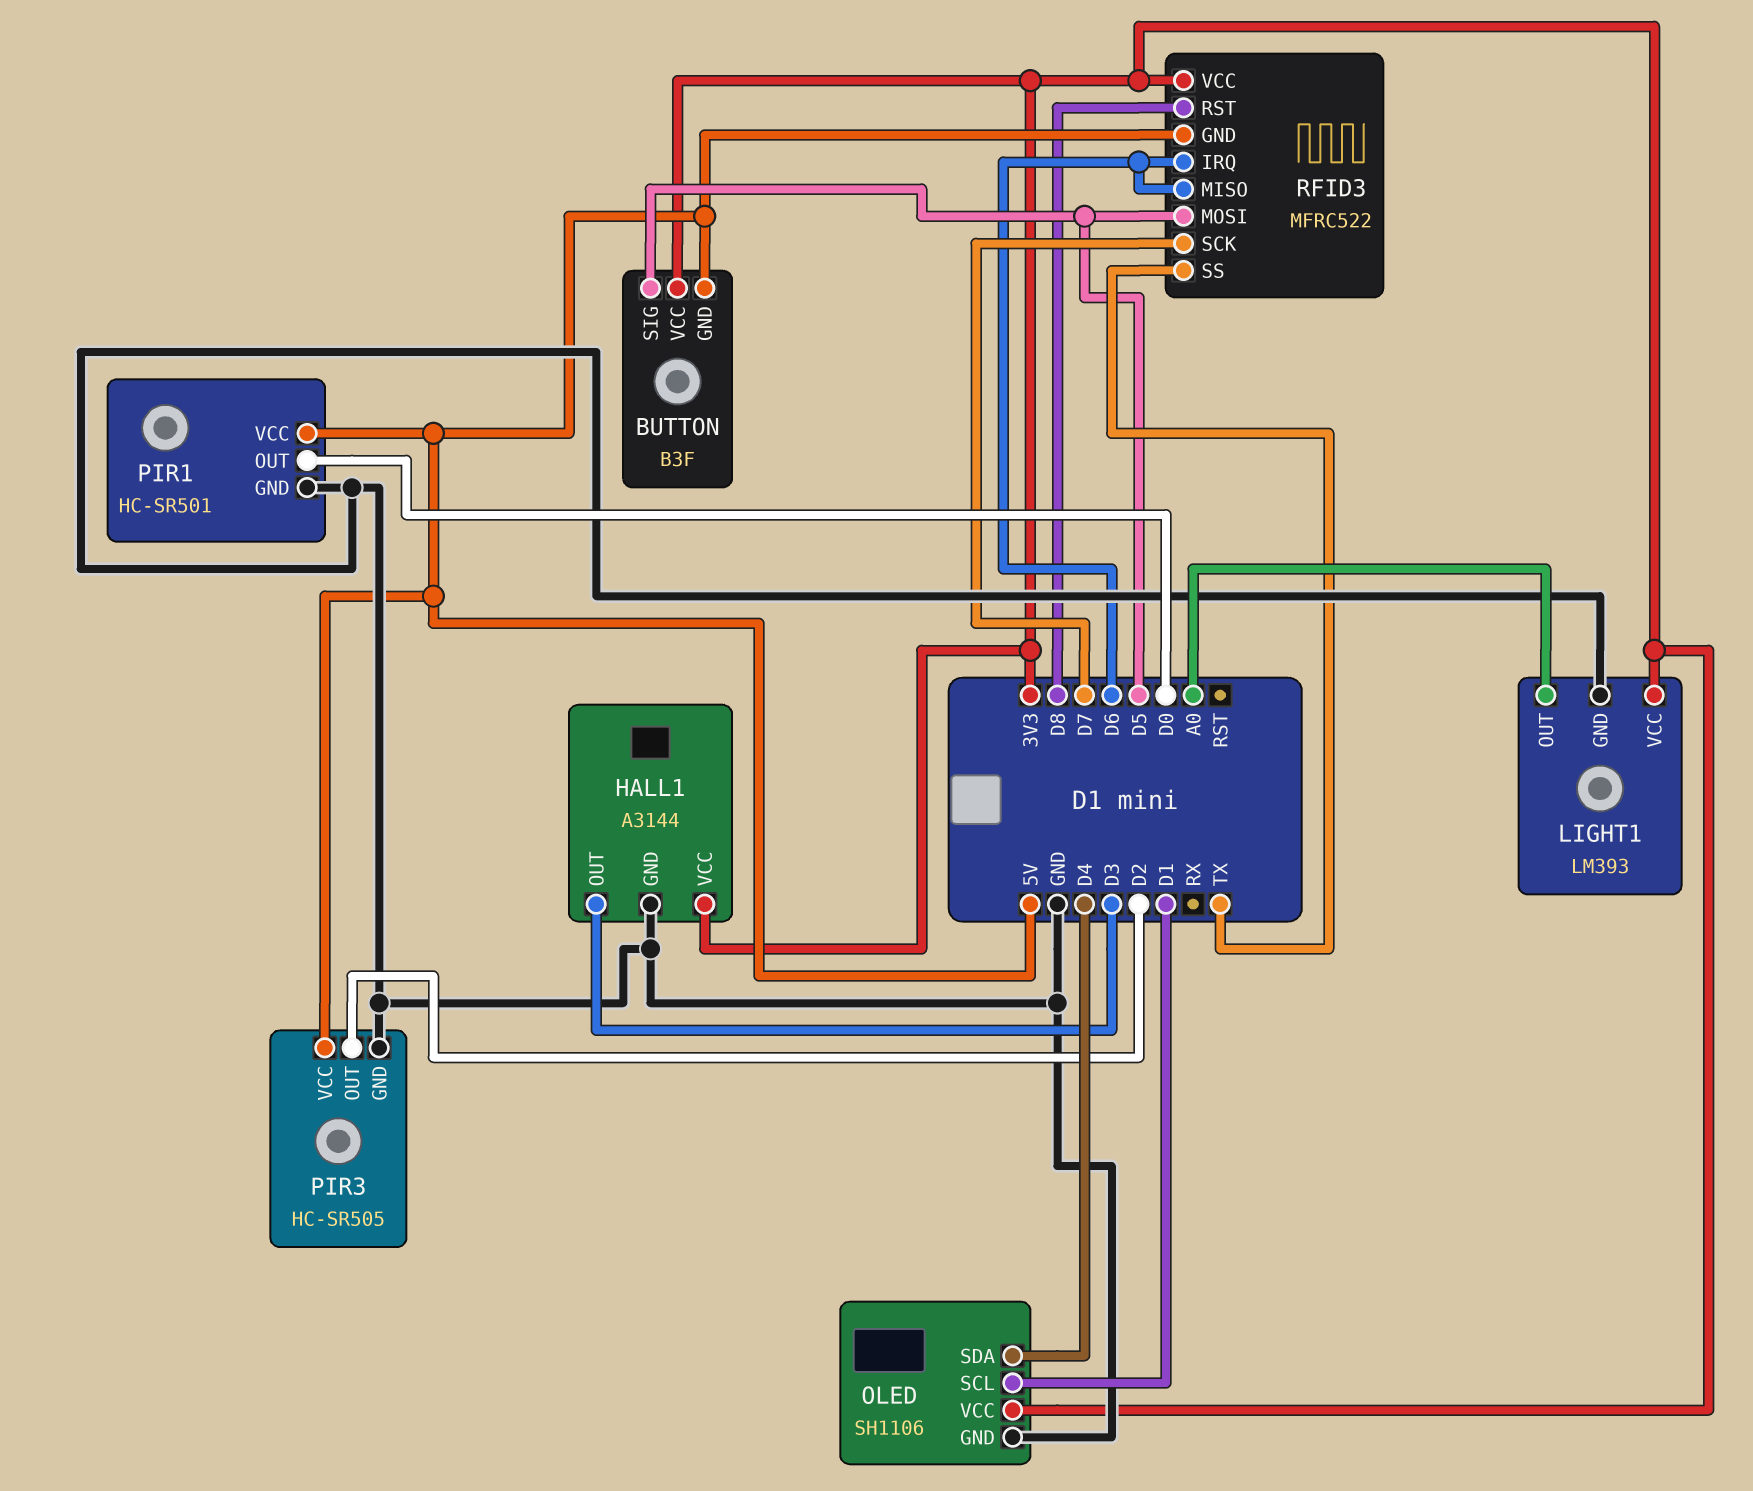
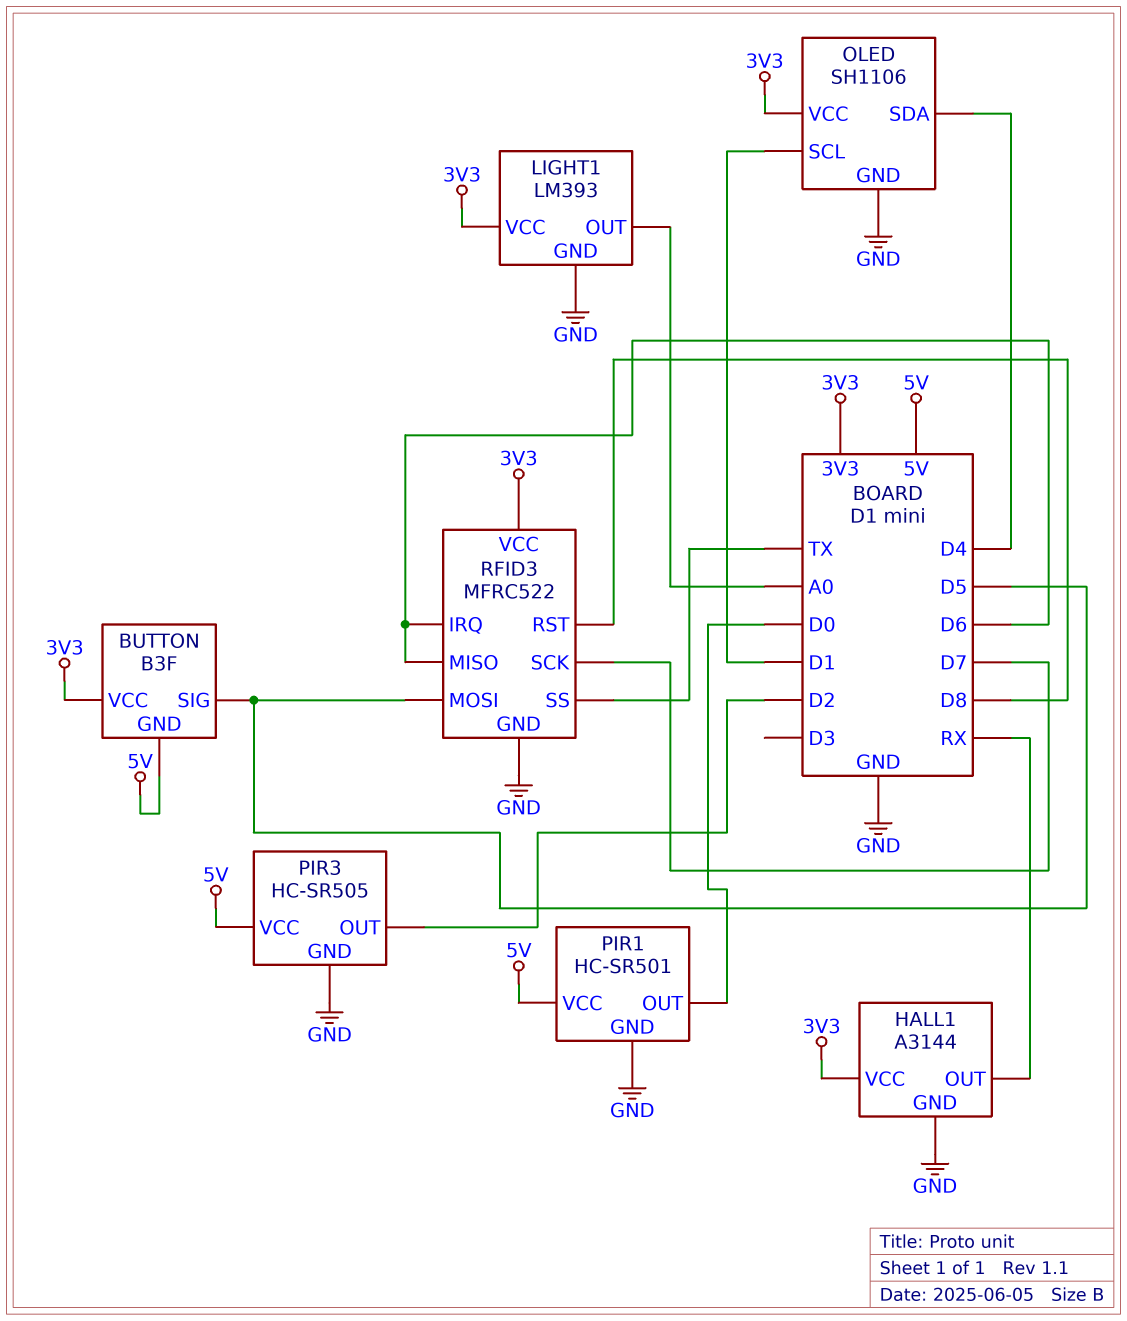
HALL1 pin OUT: D3 -> RX
RFID3 pin GND: 5V -> GND

